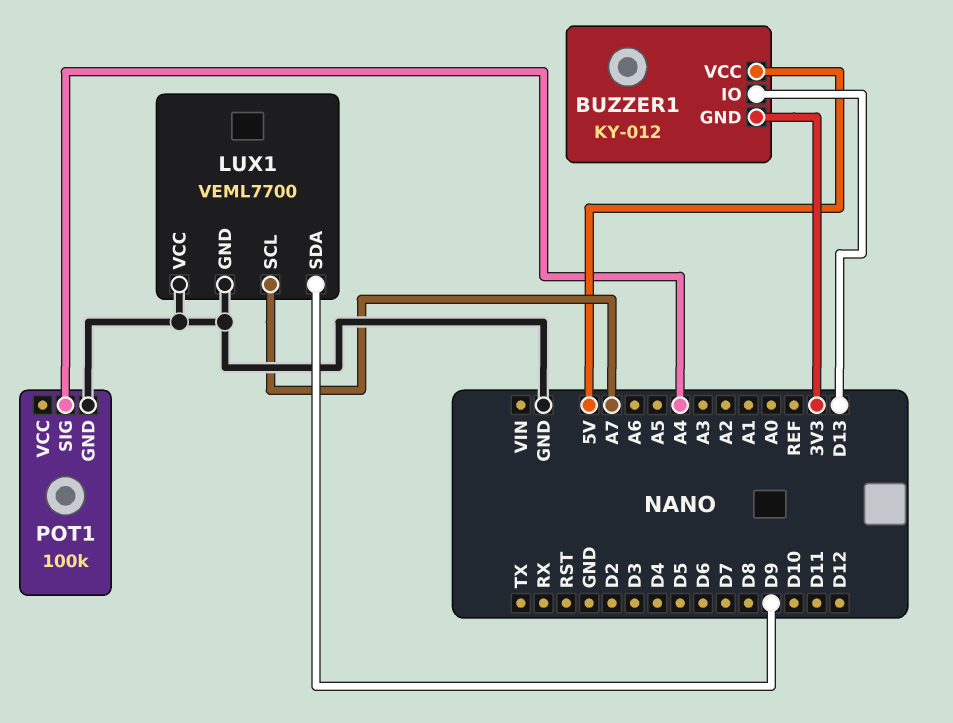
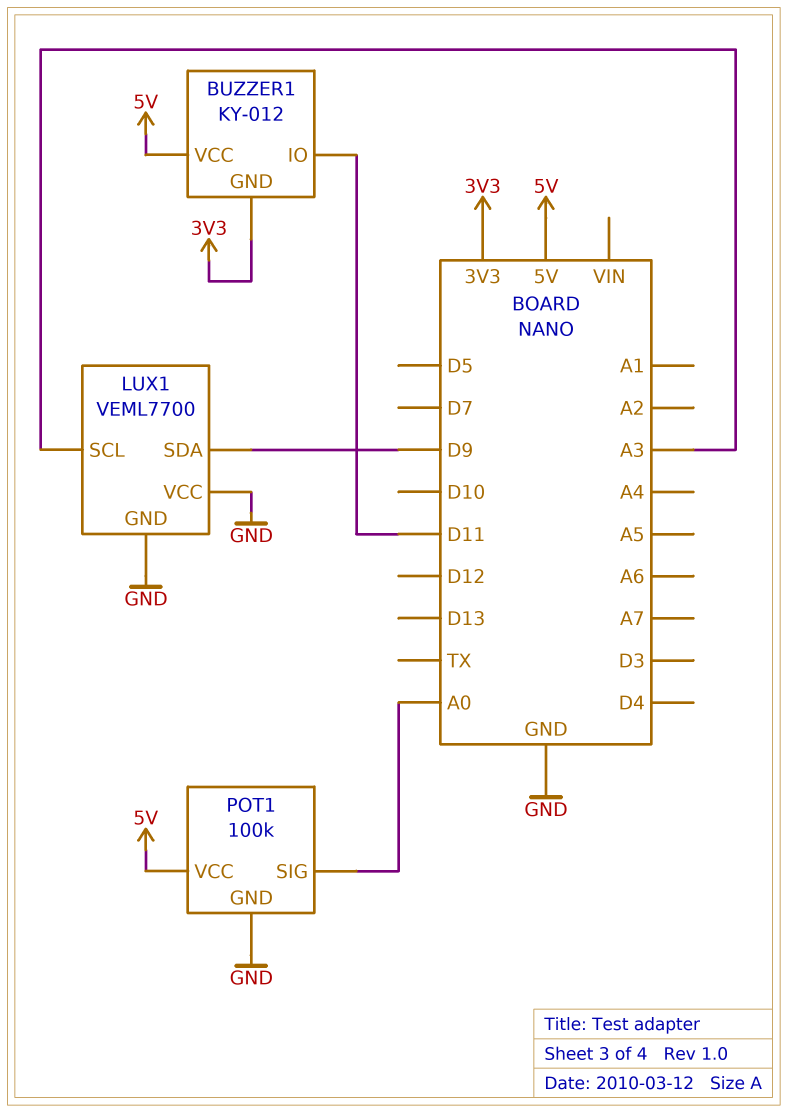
BUZZER1 pin IO: D13 -> D11
LUX1 pin SCL: A7 -> A3
POT1 pin SIG: A4 -> A0
POT1 pin VCC: none -> 5V

